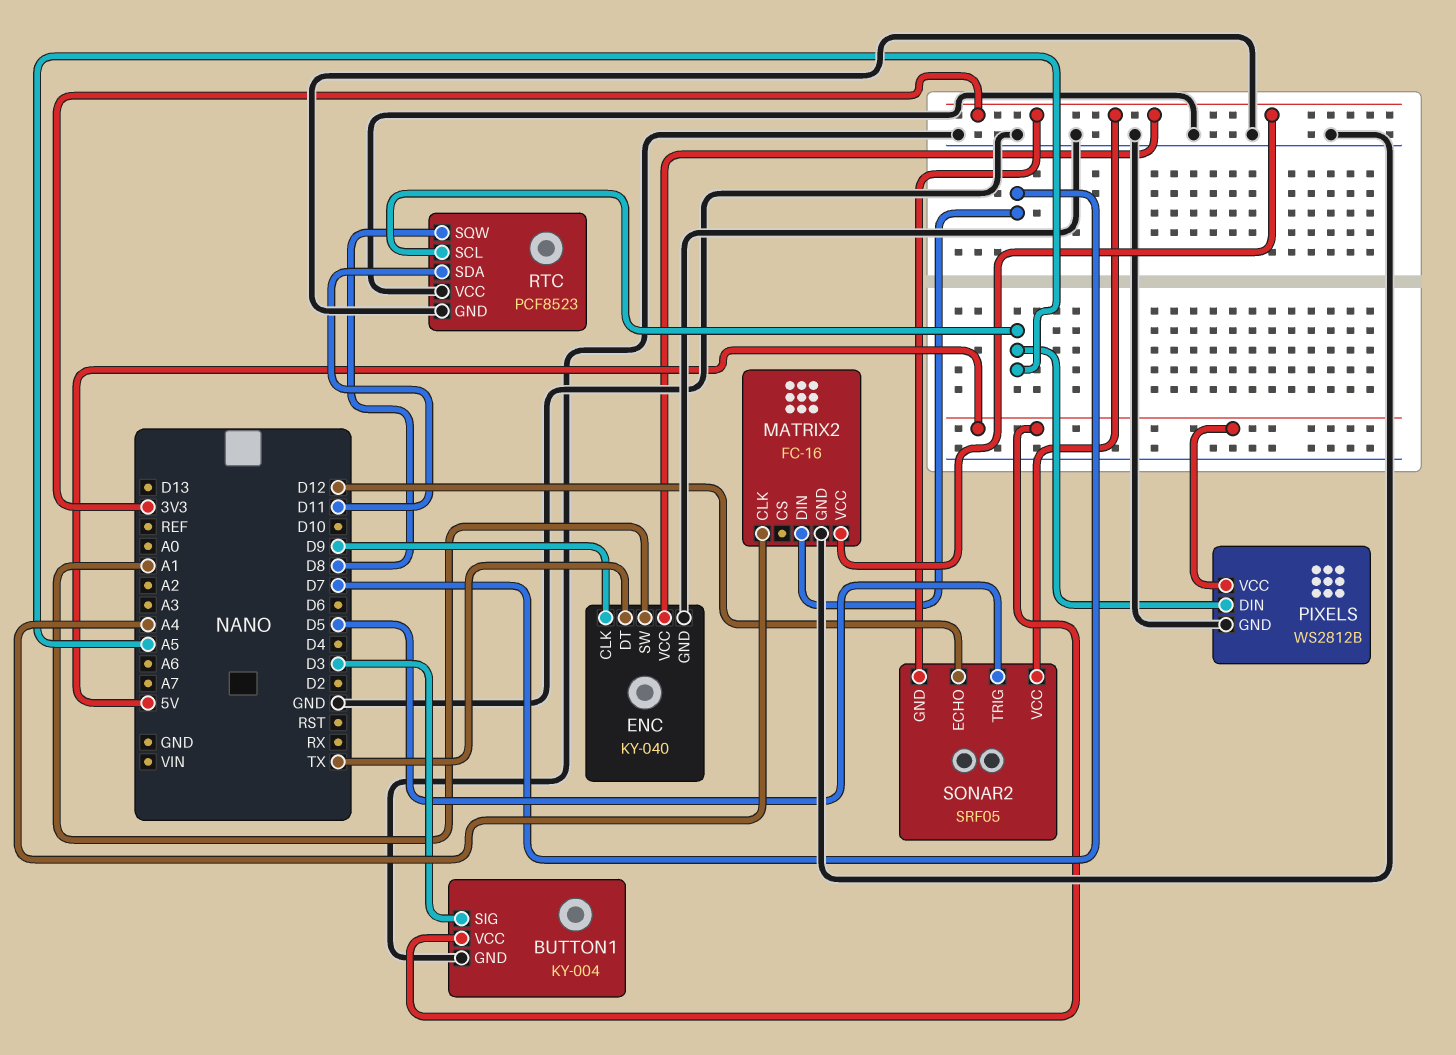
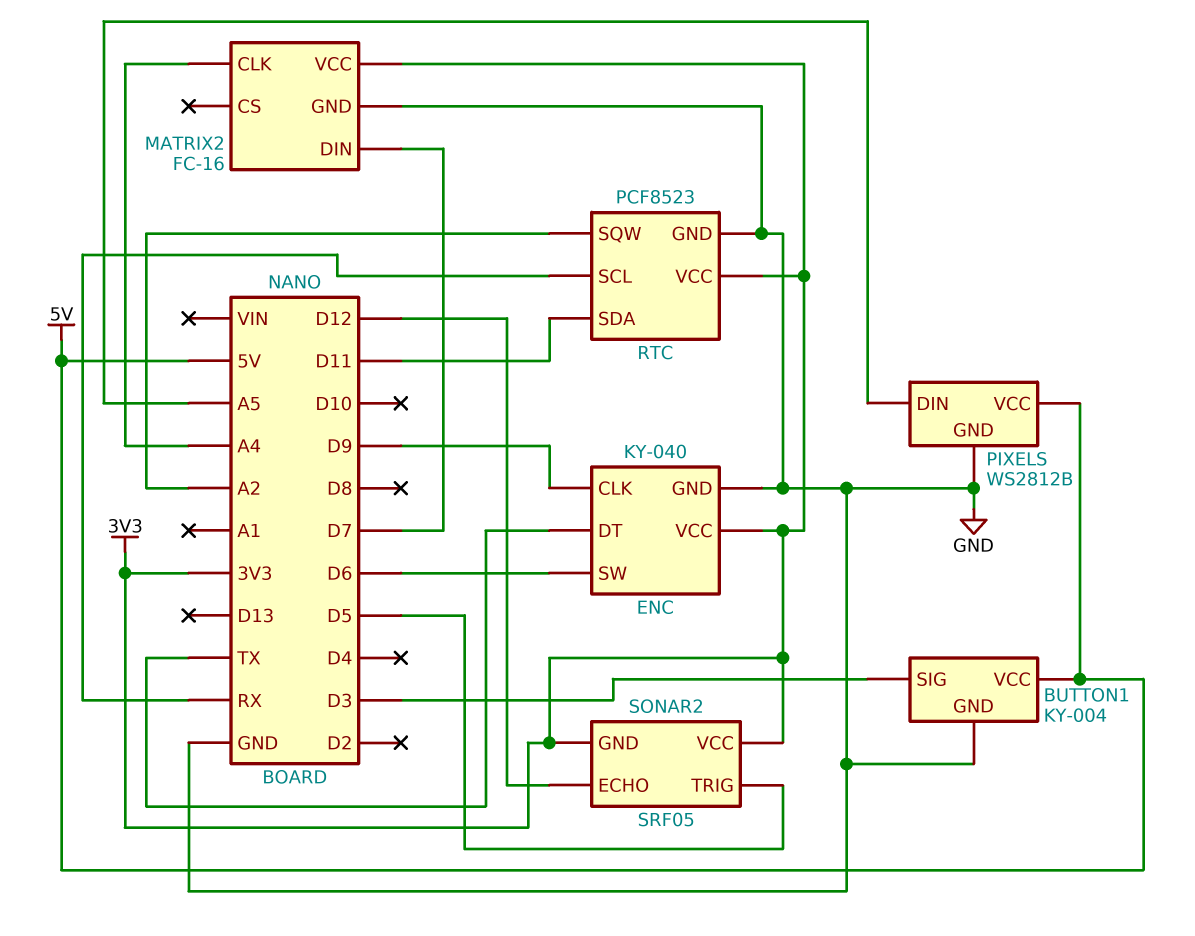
ENC pin SW: A1 -> D6
RTC pin SCL: A5 -> RX
RTC pin SQW: D8 -> A2
RTC pin VCC: GND -> 3V3

